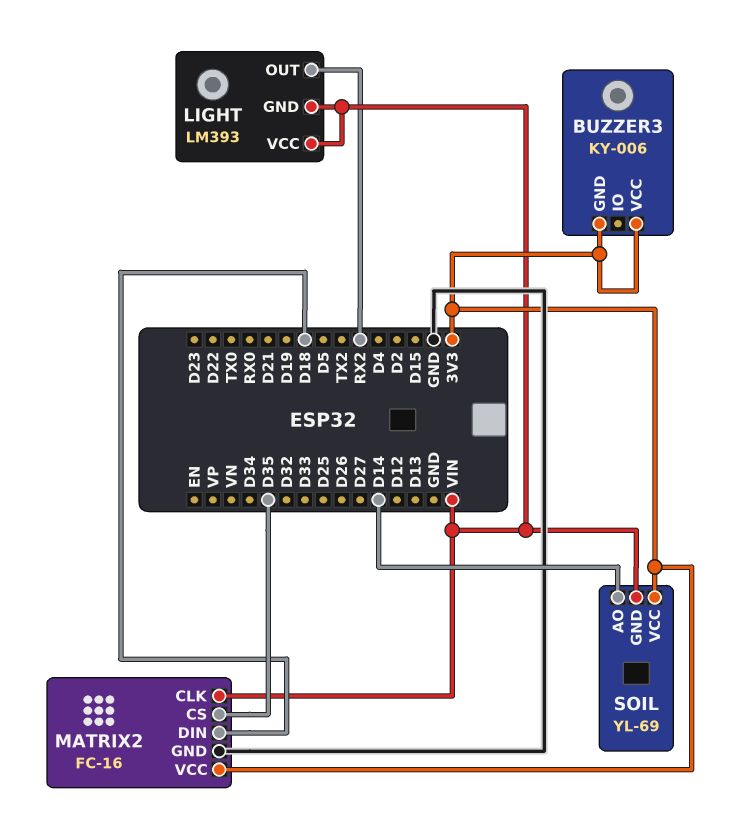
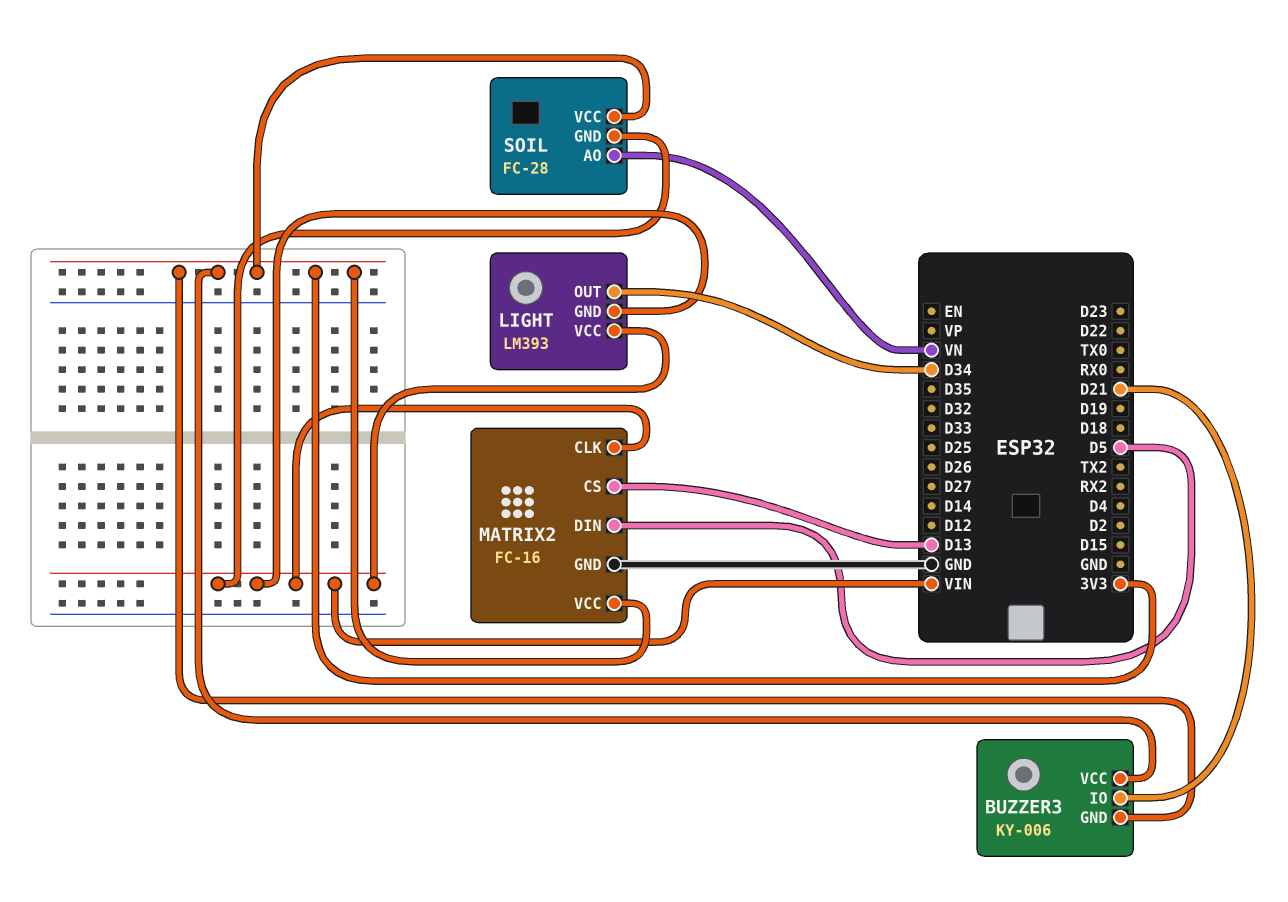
BUZZER3 pin IO: none -> D21
LIGHT pin OUT: RX2 -> D34
MATRIX2 pin CS: D35 -> D13
MATRIX2 pin DIN: D18 -> D5
SOIL: YL-69 -> FC-28
SOIL pin AO: D14 -> VN

